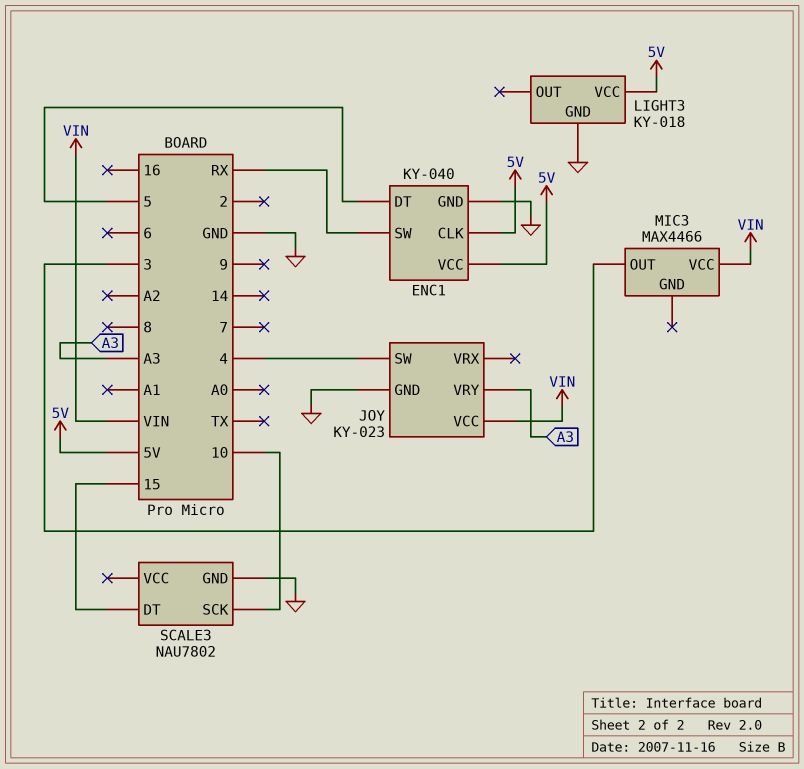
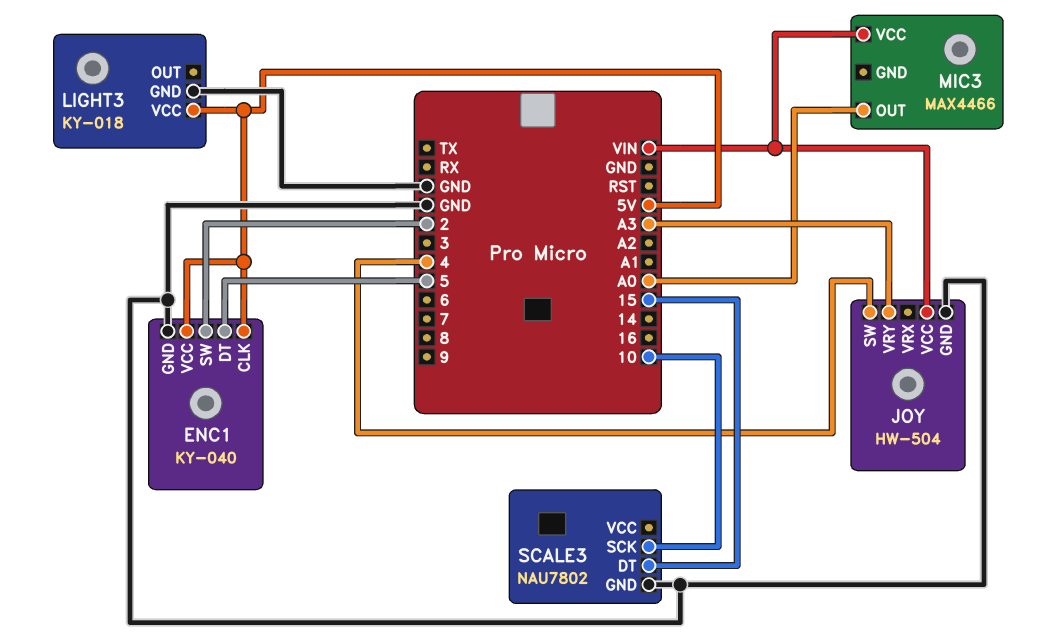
ENC1 pin SW: RX -> 2
JOY: KY-023 -> HW-504
MIC3 pin OUT: 3 -> A0

